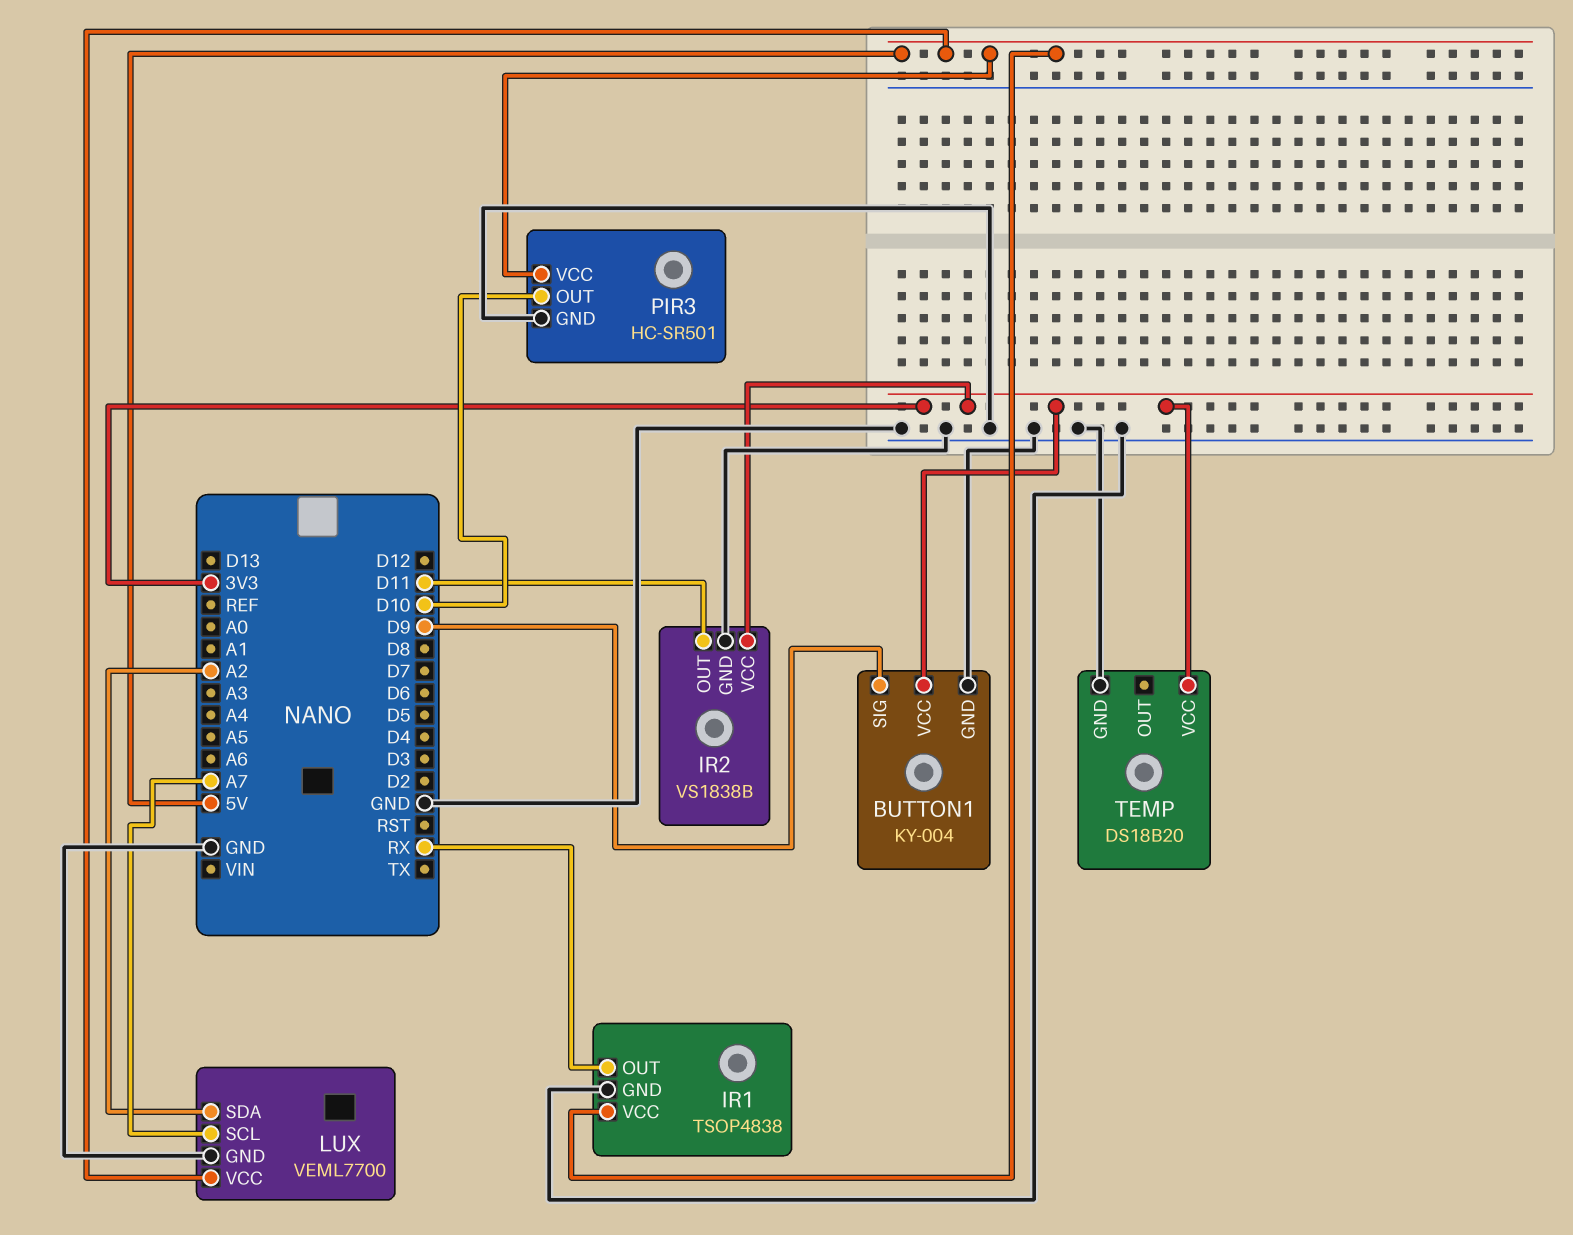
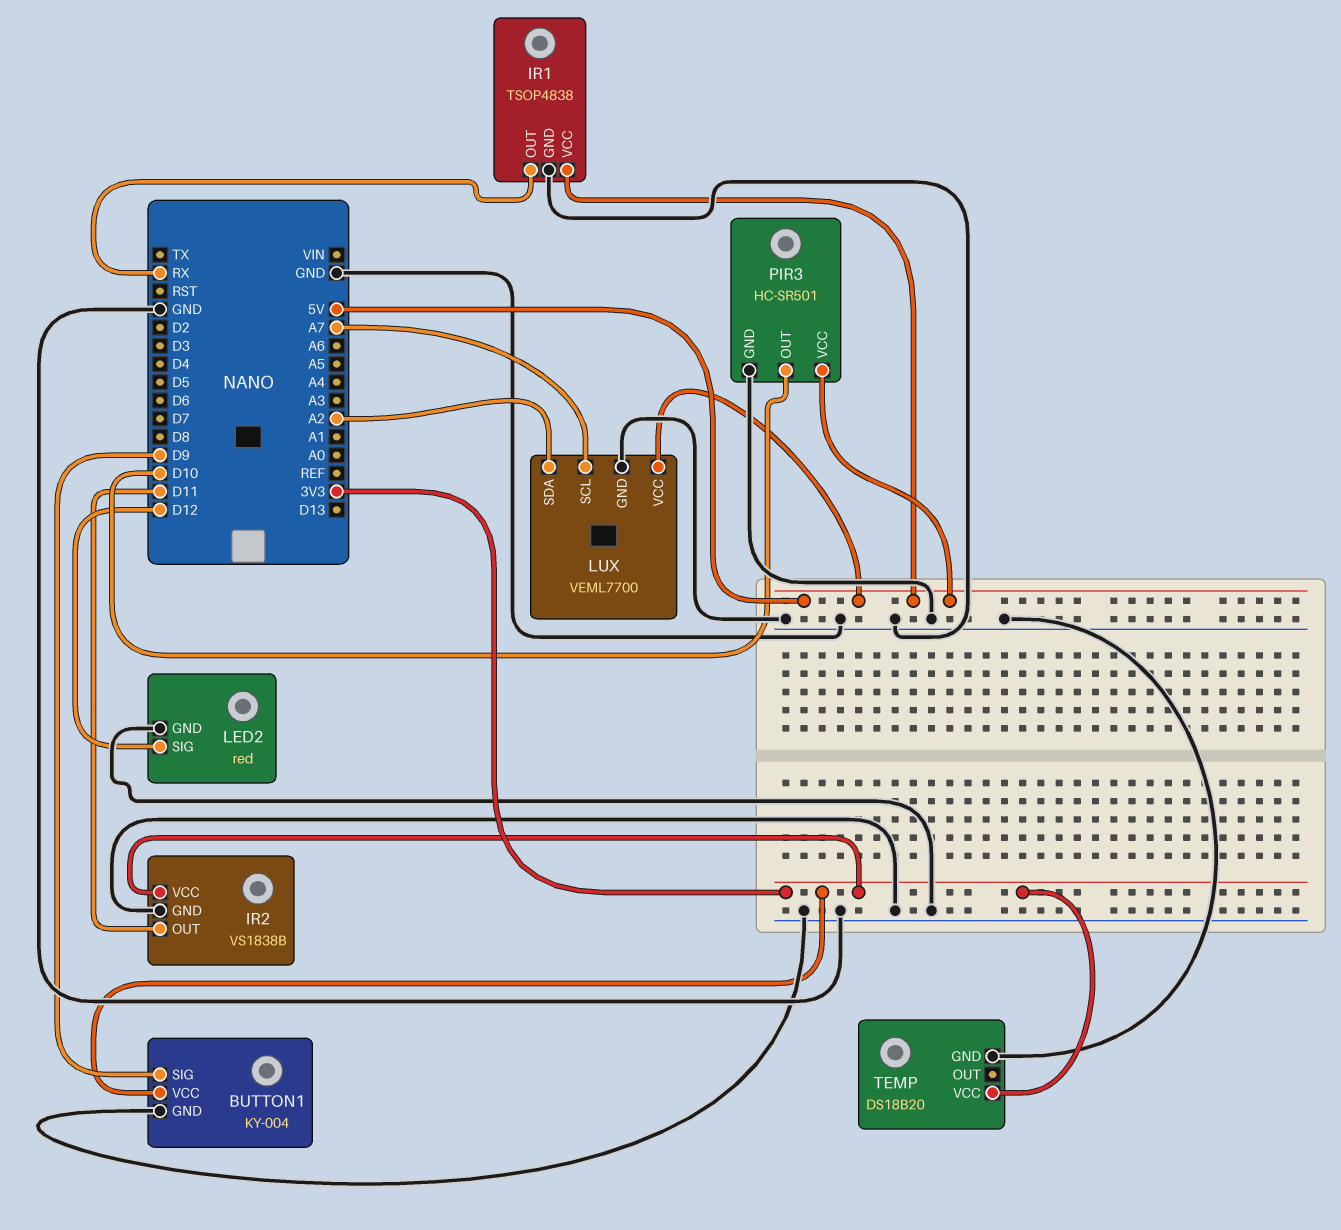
LED2: none -> red
LED2 pin GND: none -> GND
LED2 pin SIG: none -> D12

